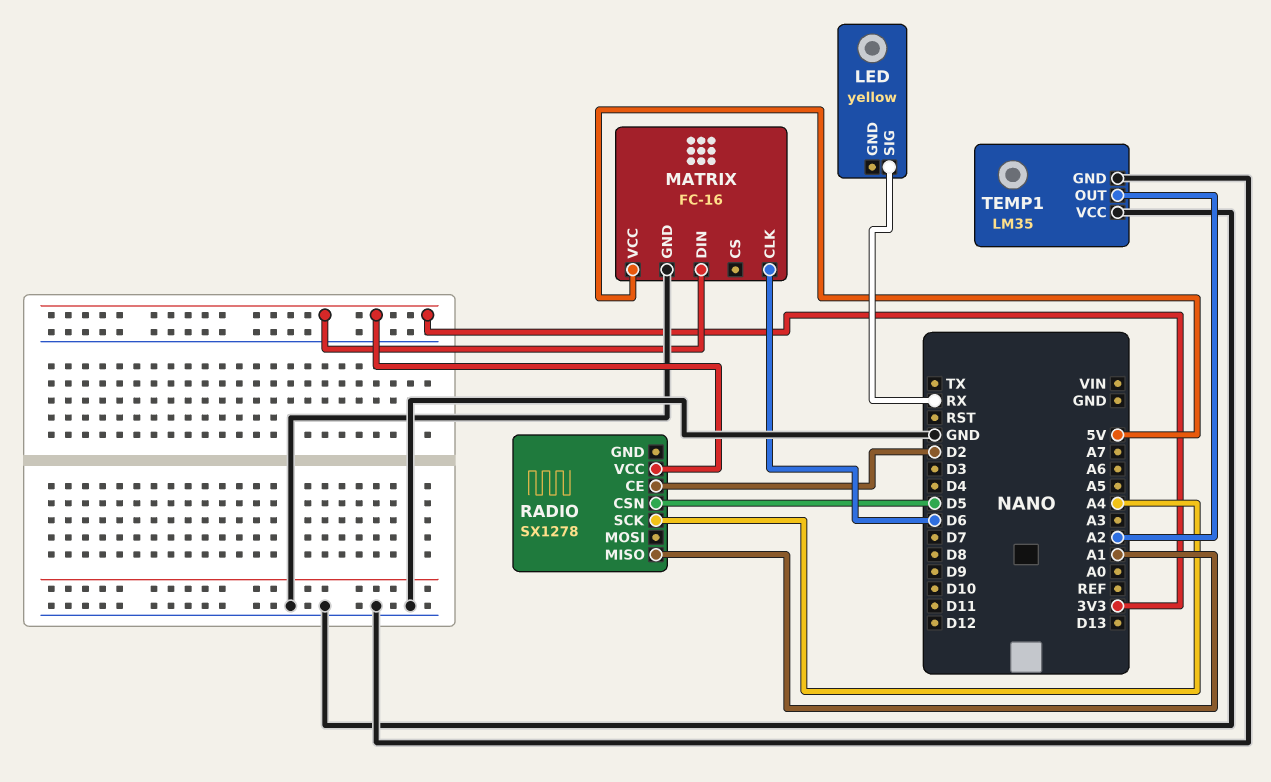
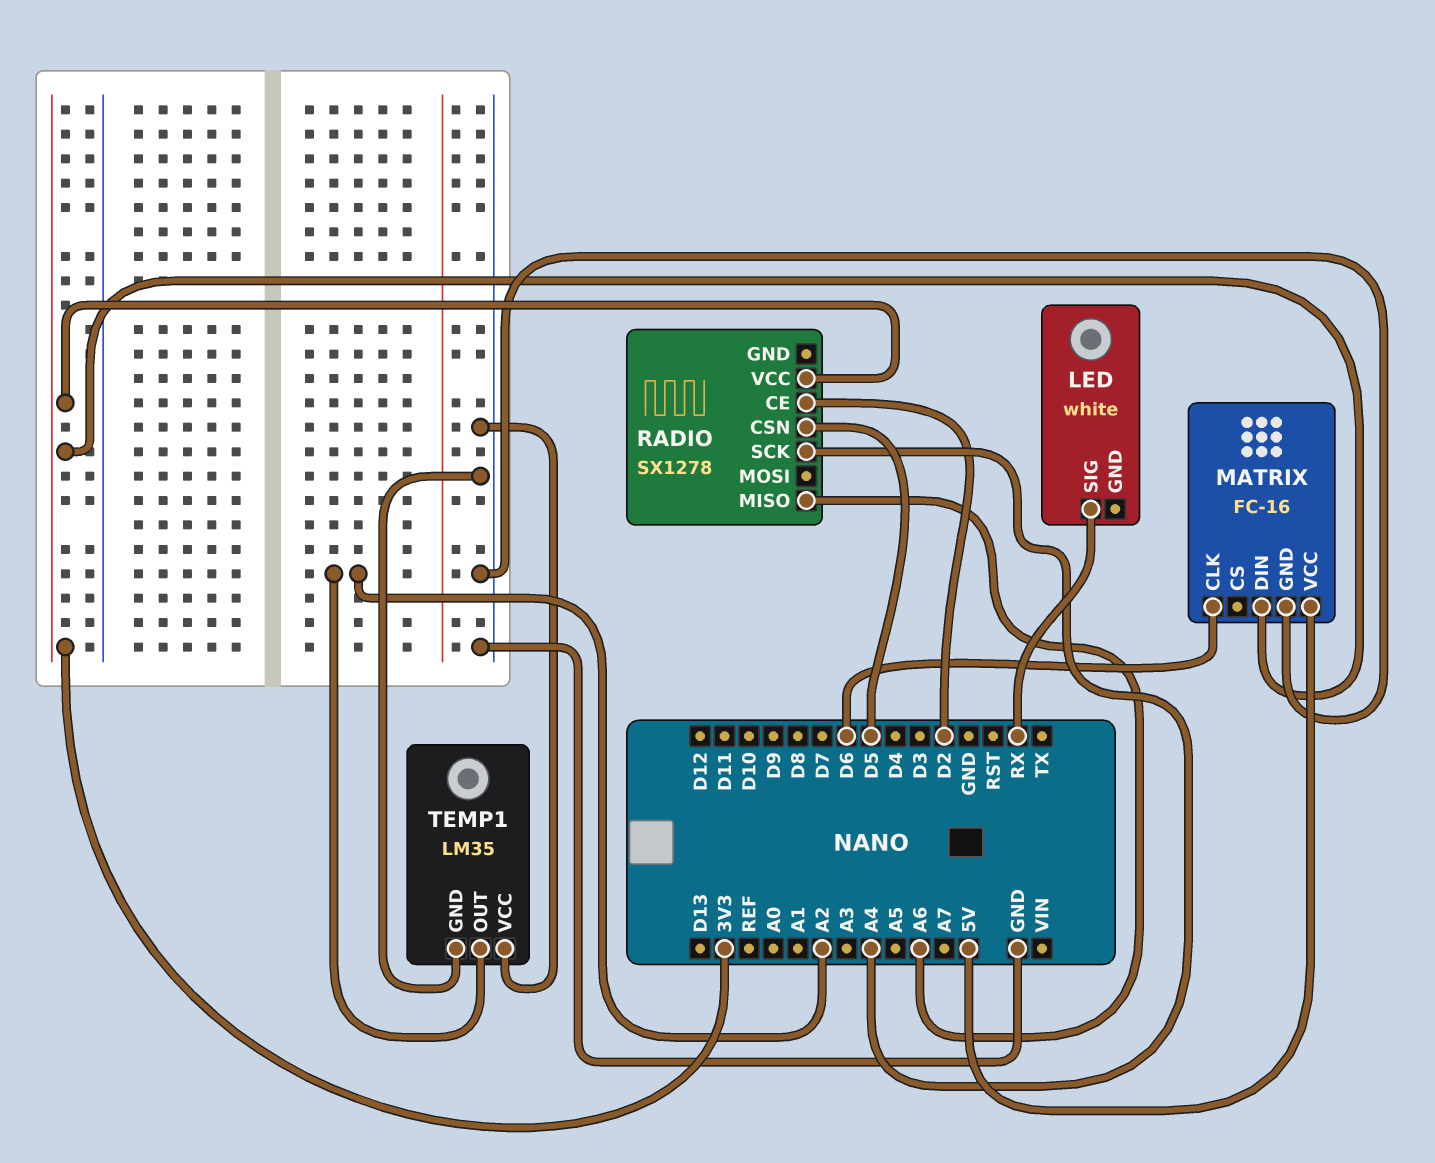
LED: yellow -> white
RADIO pin MISO: A1 -> A6

